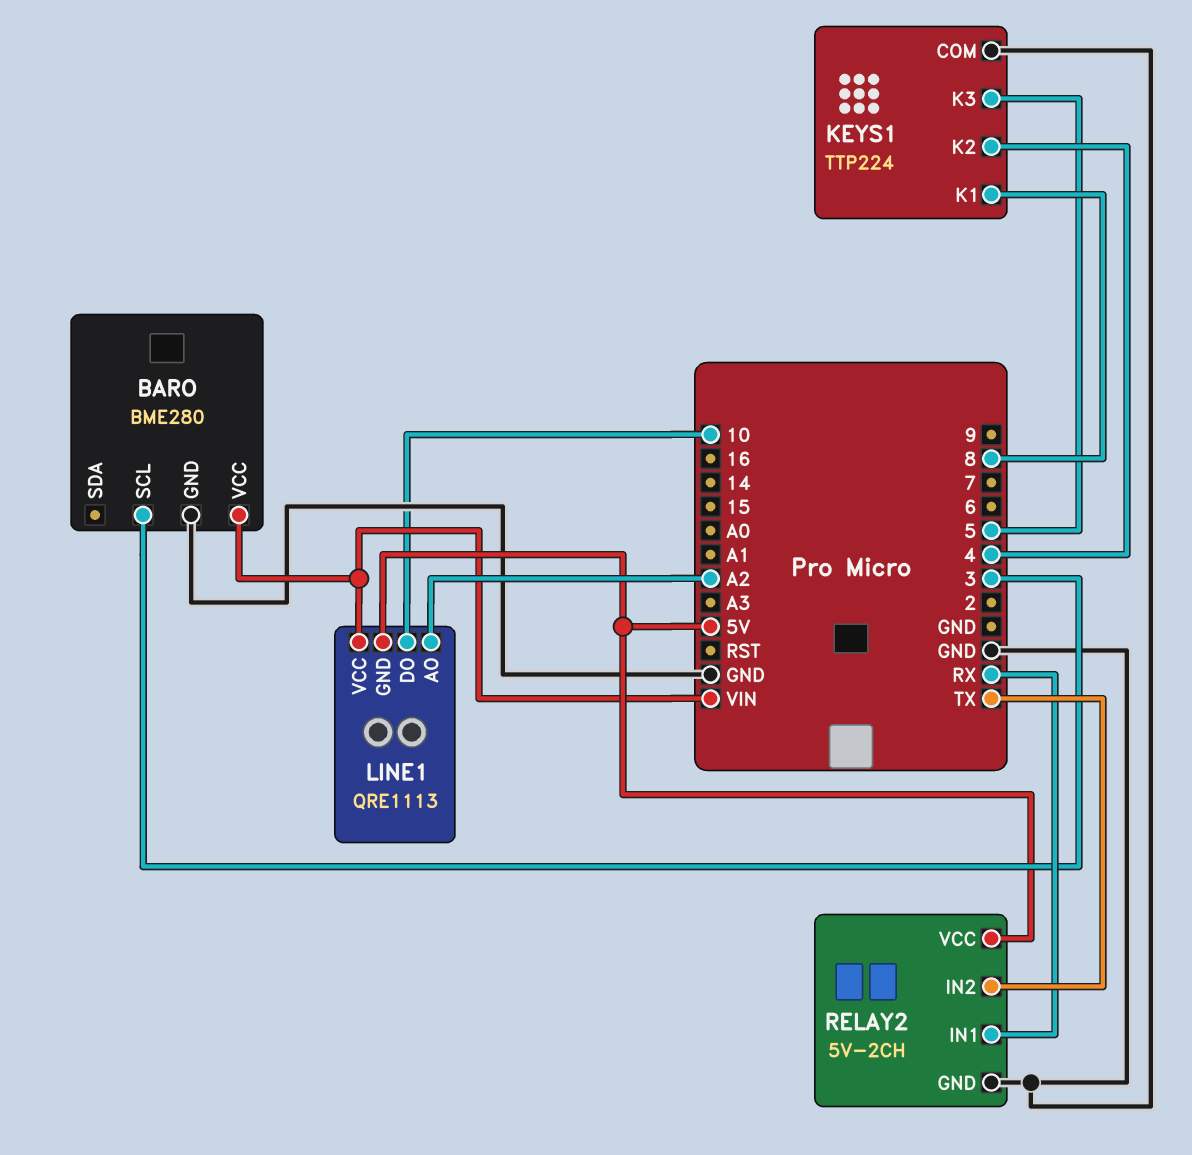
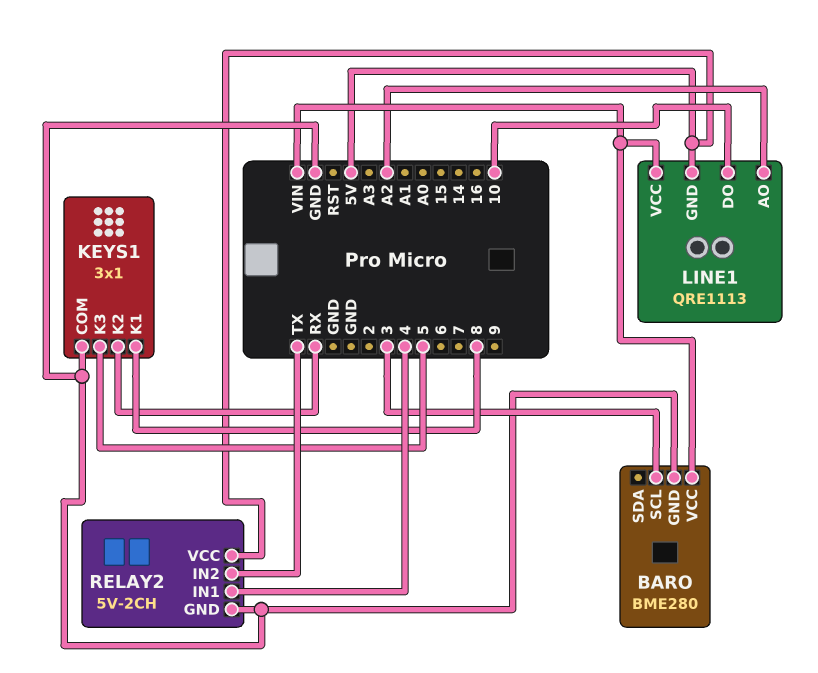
KEYS1: TTP224 -> 3x1
KEYS1 pin K2: 4 -> RX
RELAY2 pin IN1: RX -> 4

